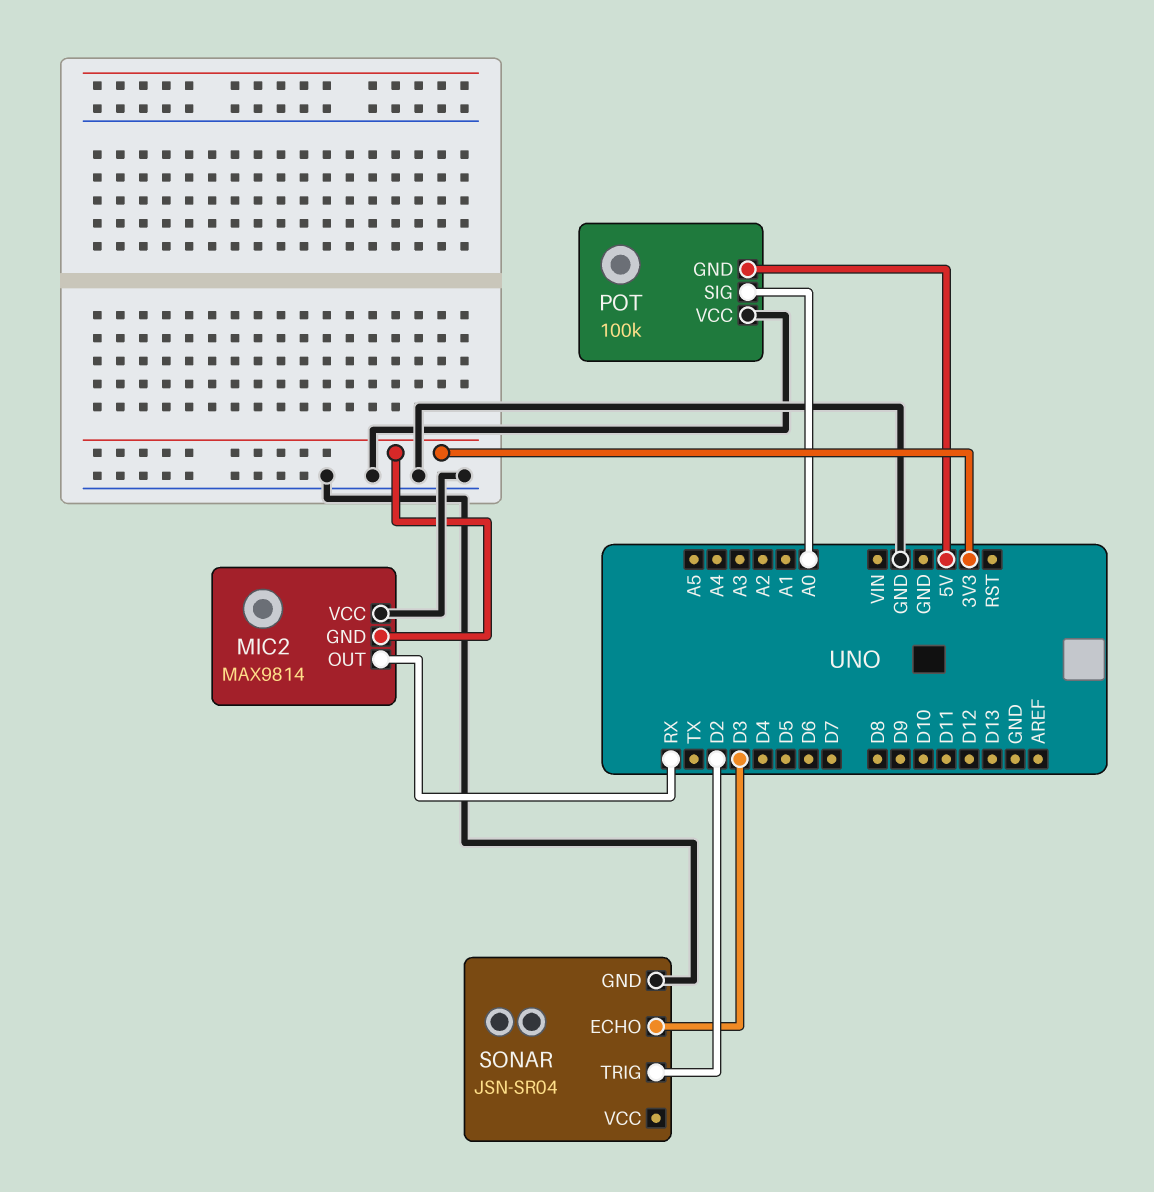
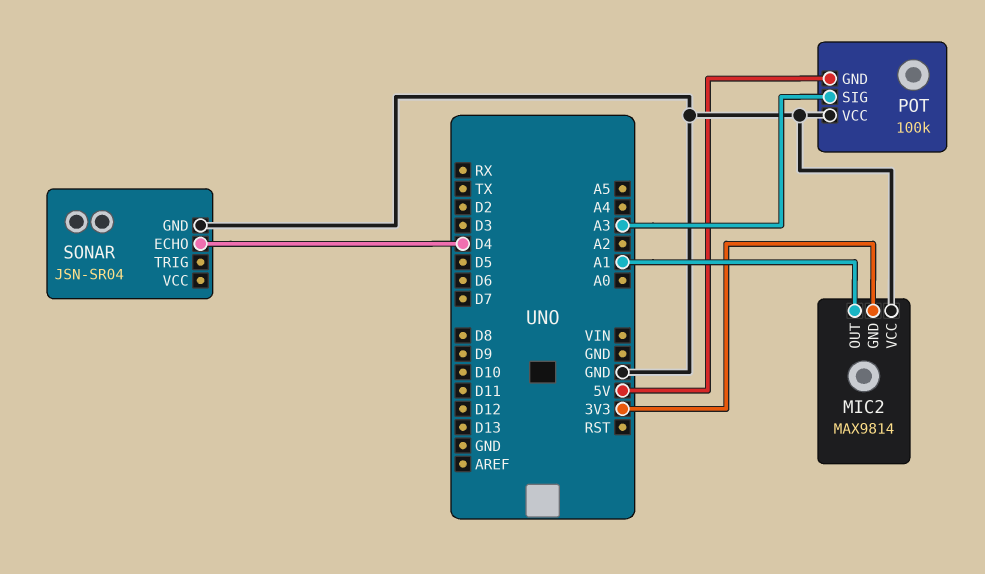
MIC2 pin OUT: RX -> A1
POT pin SIG: A0 -> A3
SONAR pin ECHO: D3 -> D4
SONAR pin TRIG: D2 -> none

